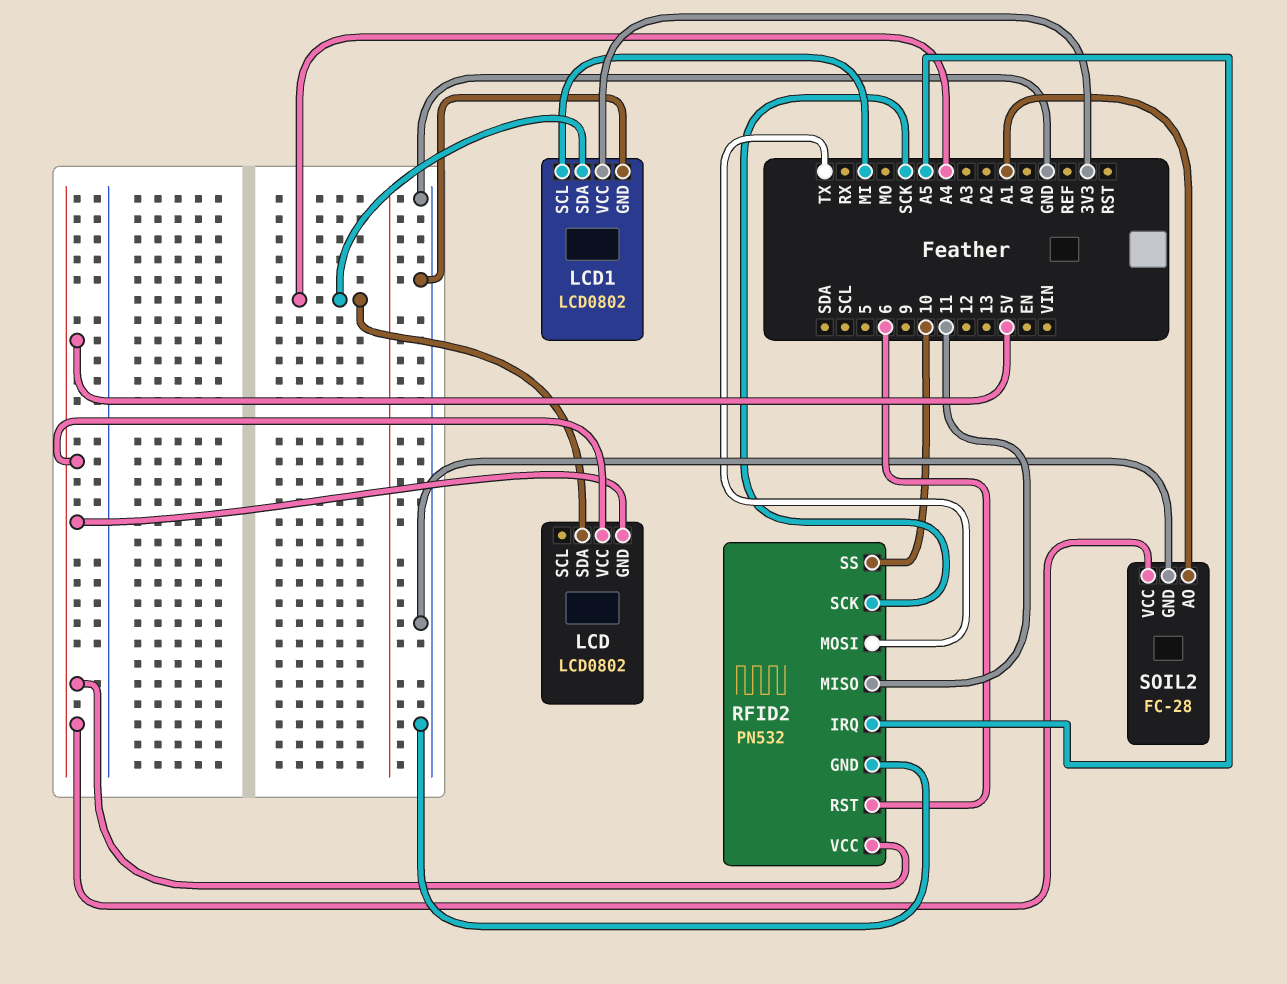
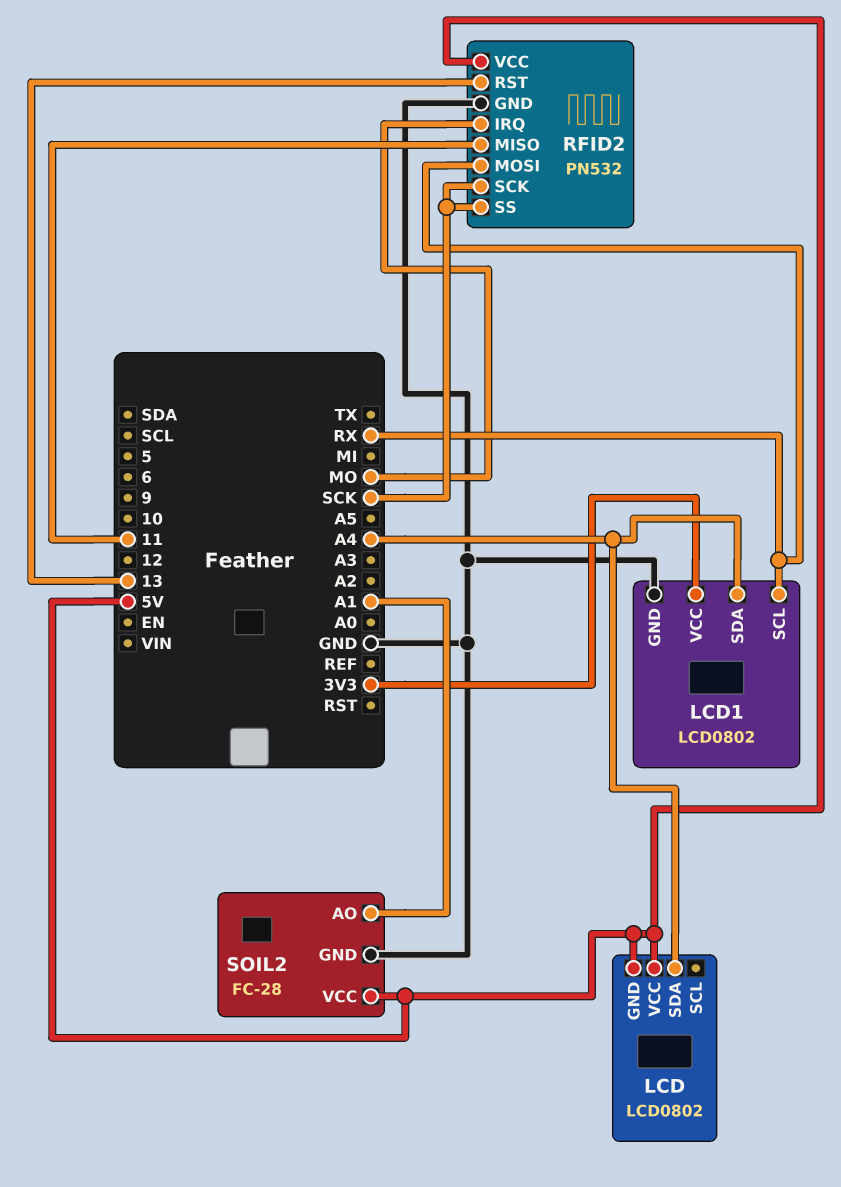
LCD1 pin SCL: MI -> RX
RFID2 pin IRQ: A5 -> MO
RFID2 pin MOSI: TX -> RX
RFID2 pin RST: 6 -> 13
RFID2 pin SS: 10 -> SCK

